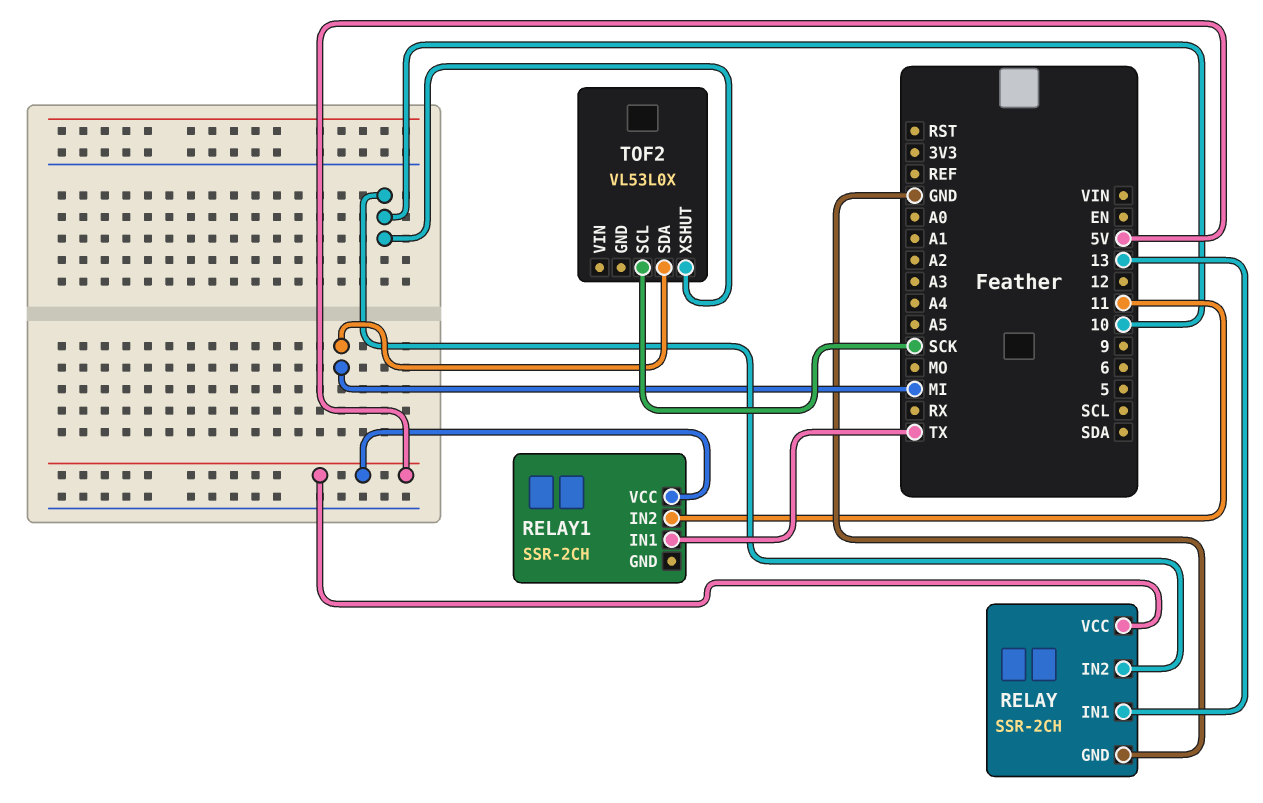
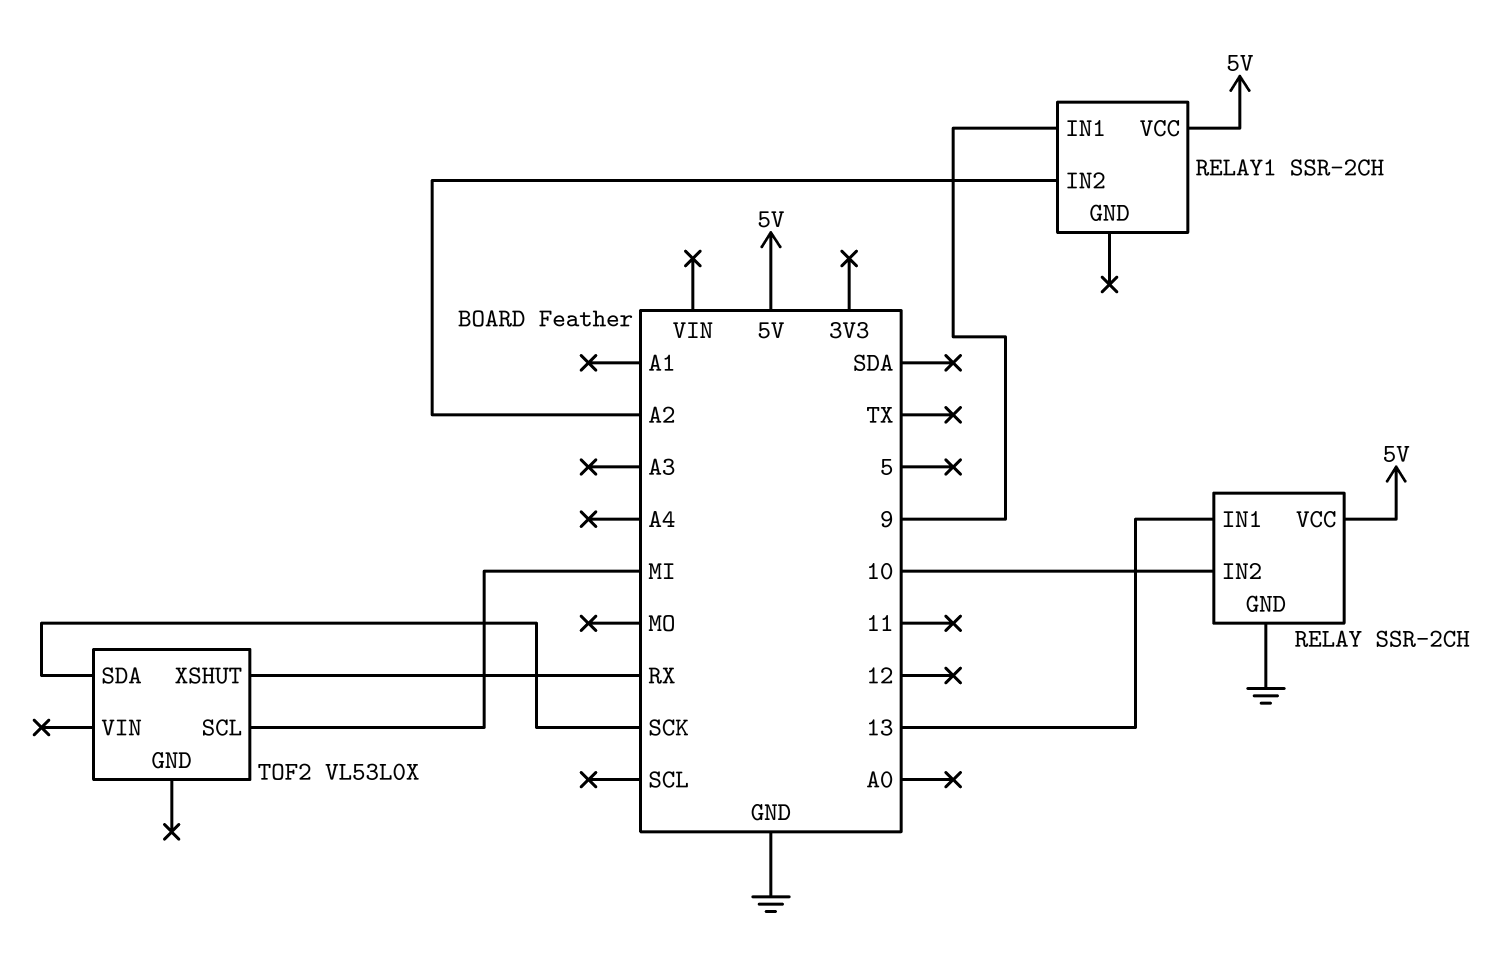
RELAY1 pin IN1: TX -> 9
RELAY1 pin IN2: 11 -> A2
TOF2 pin SCL: SCK -> MI
TOF2 pin SDA: MI -> SCK
TOF2 pin XSHUT: 10 -> RX

